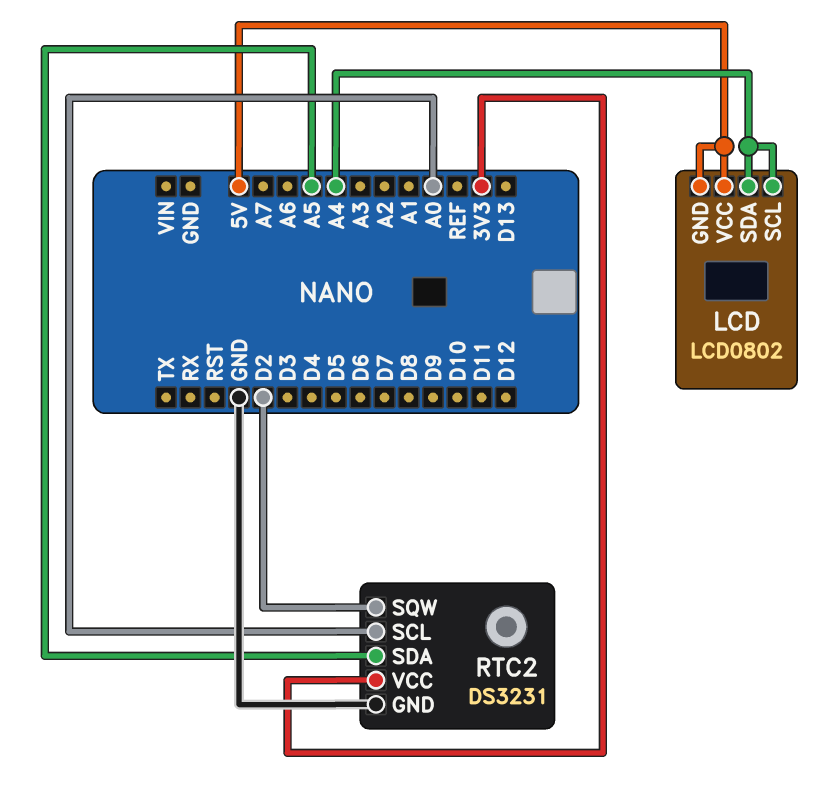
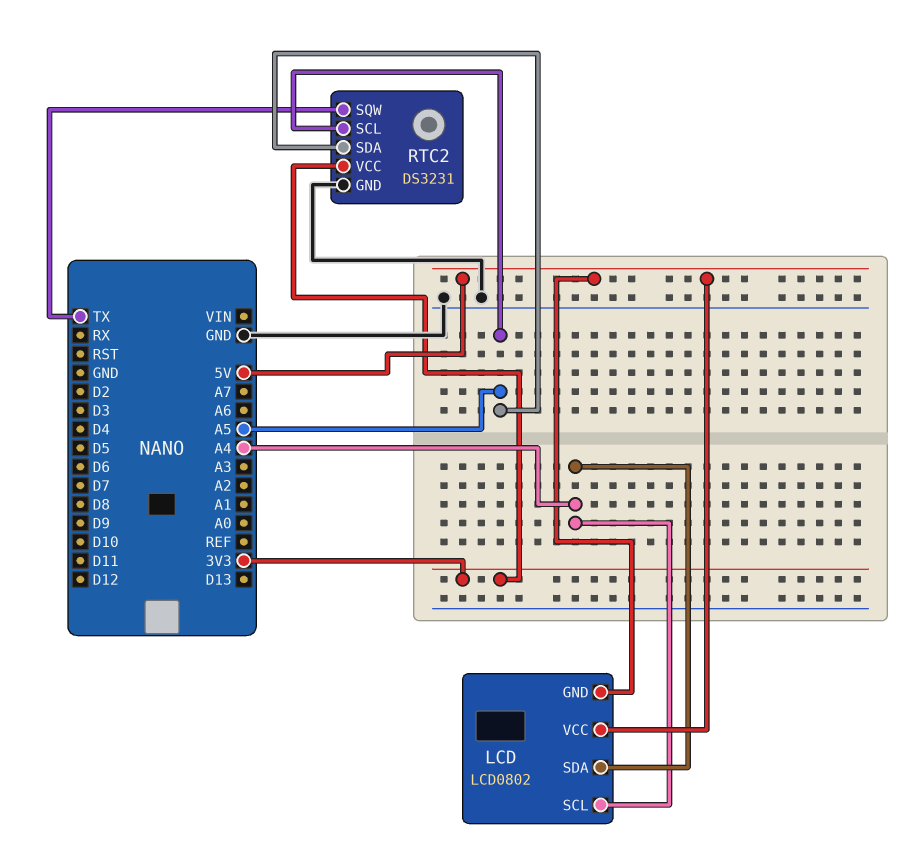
RTC2 pin SCL: A0 -> A5
RTC2 pin SQW: D2 -> TX

